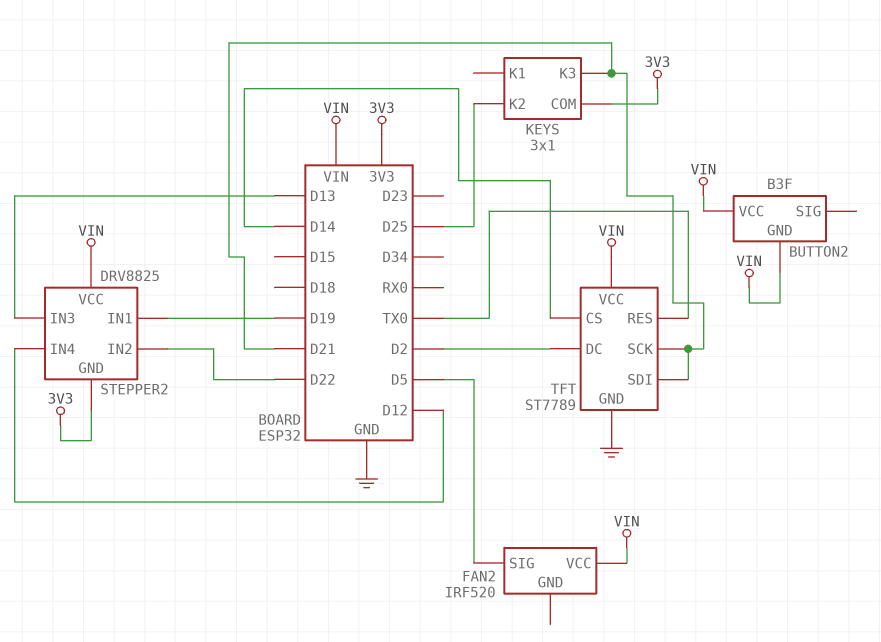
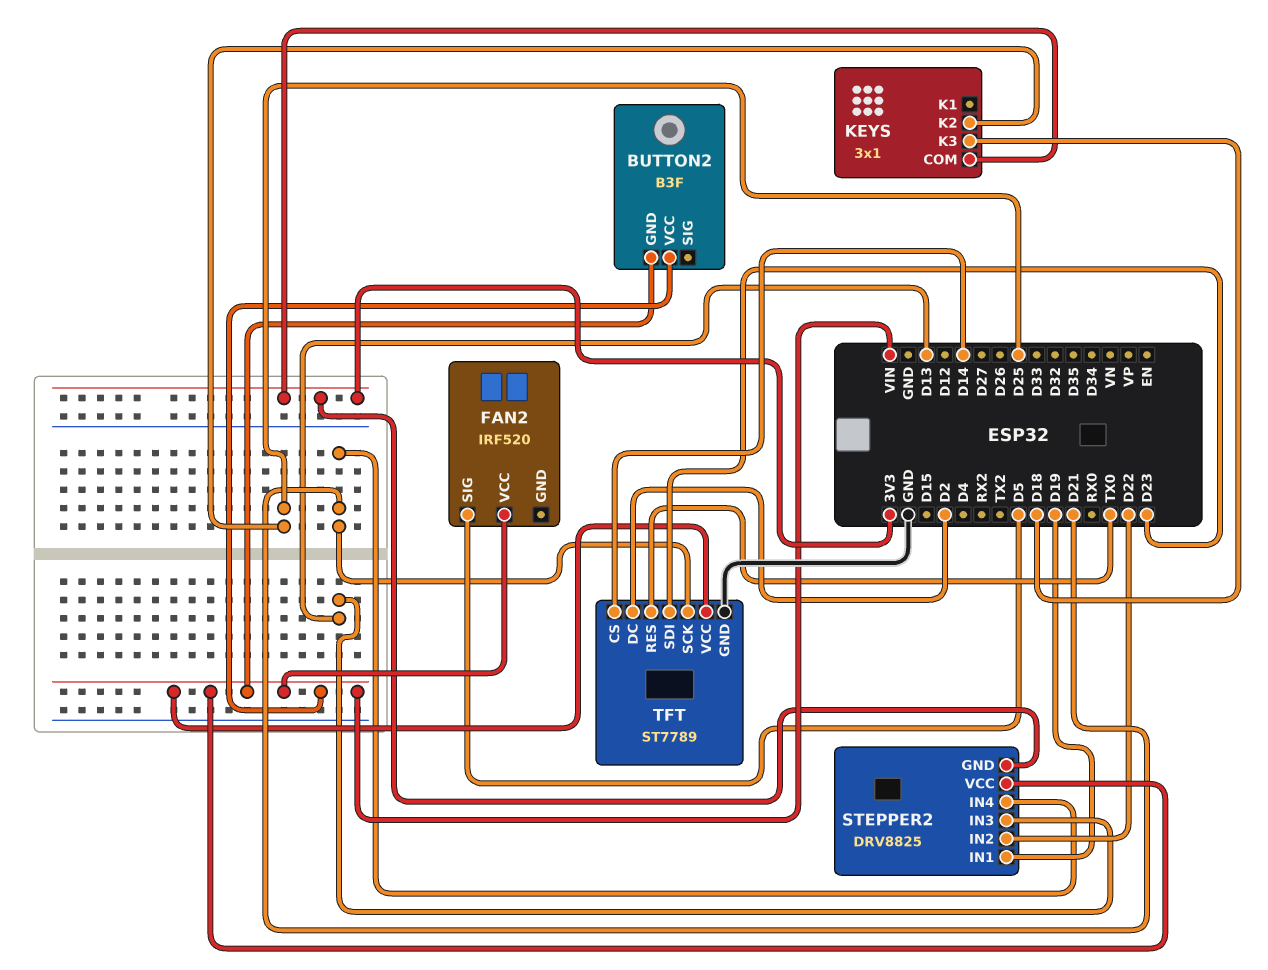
KEYS pin K3: D21 -> D18
STEPPER2 pin IN4: D12 -> D21
TFT pin SDI: D21 -> D23

